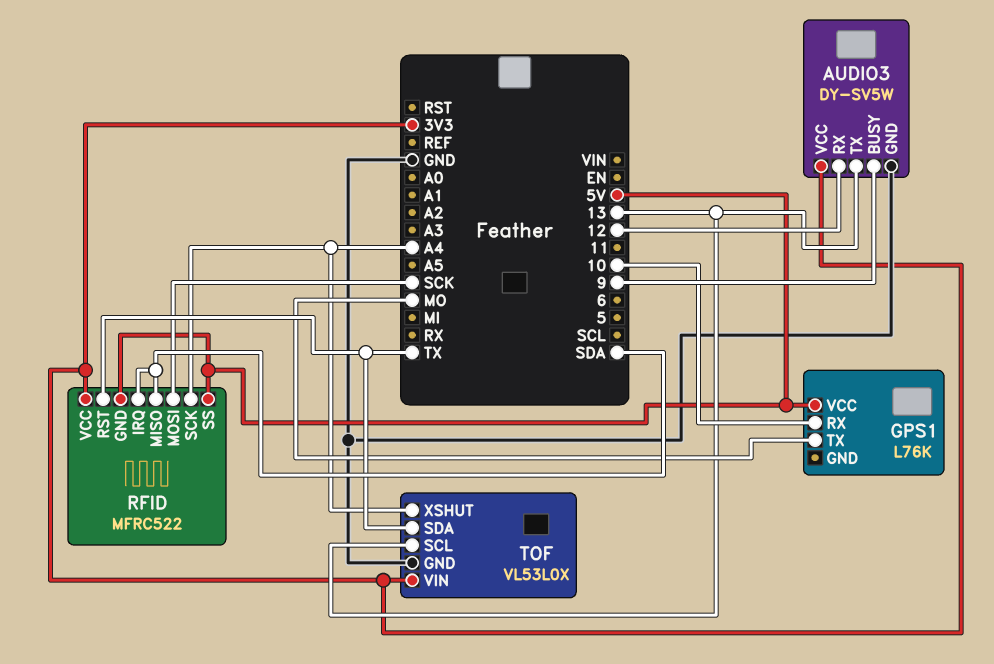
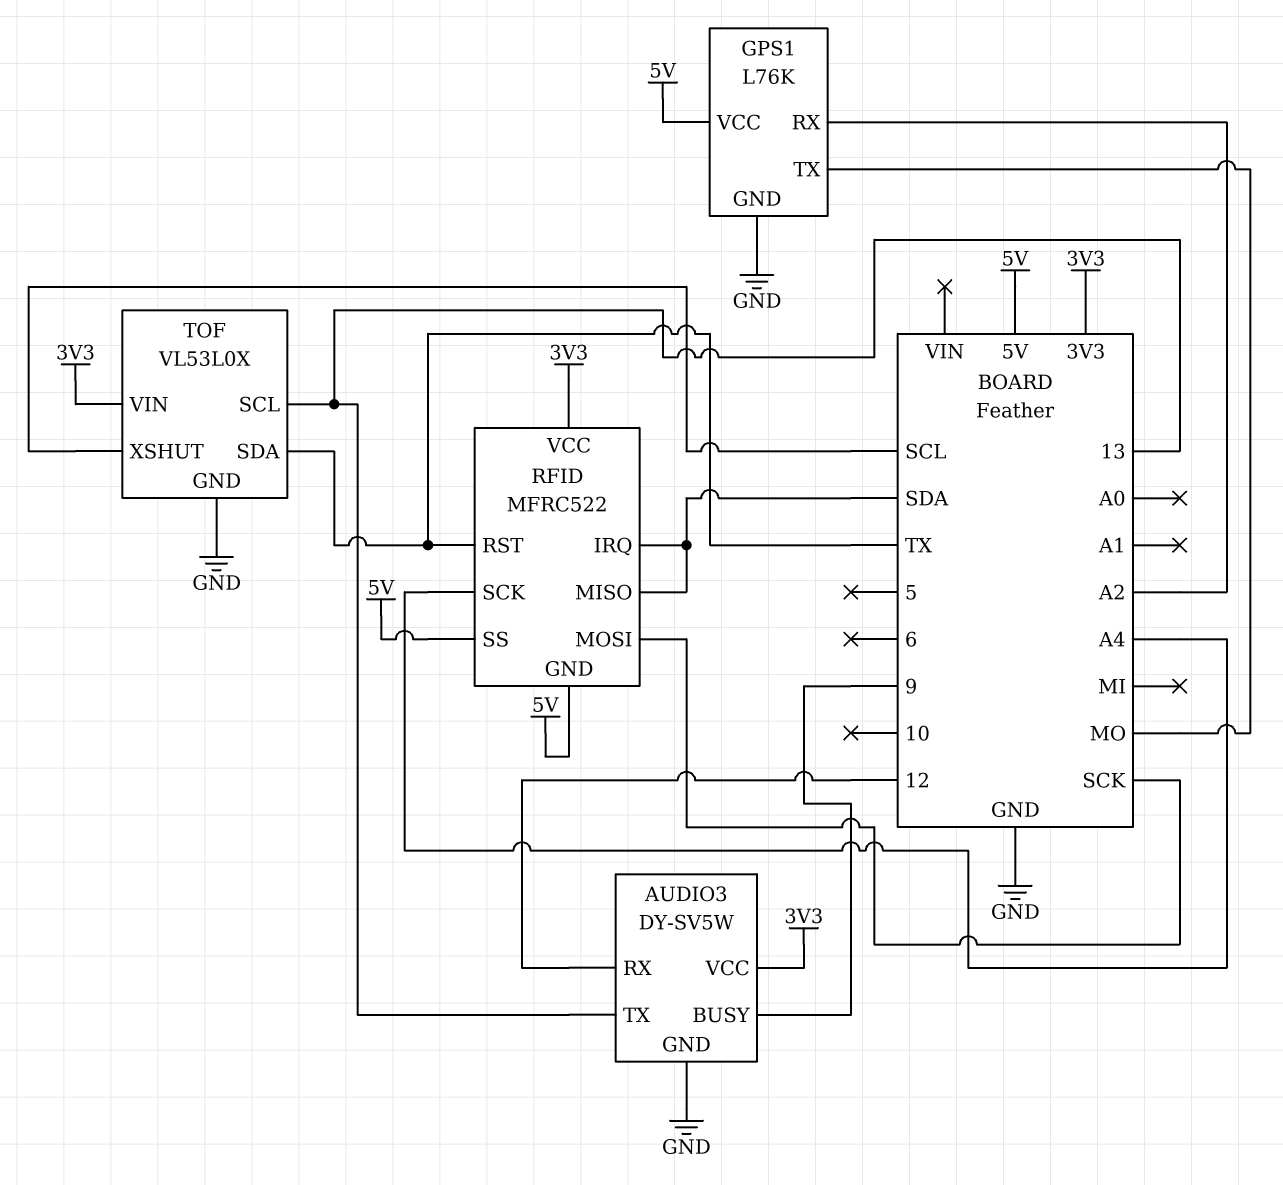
GPS1 pin GND: none -> GND
GPS1 pin RX: 10 -> A2
TOF pin XSHUT: A4 -> SCL

